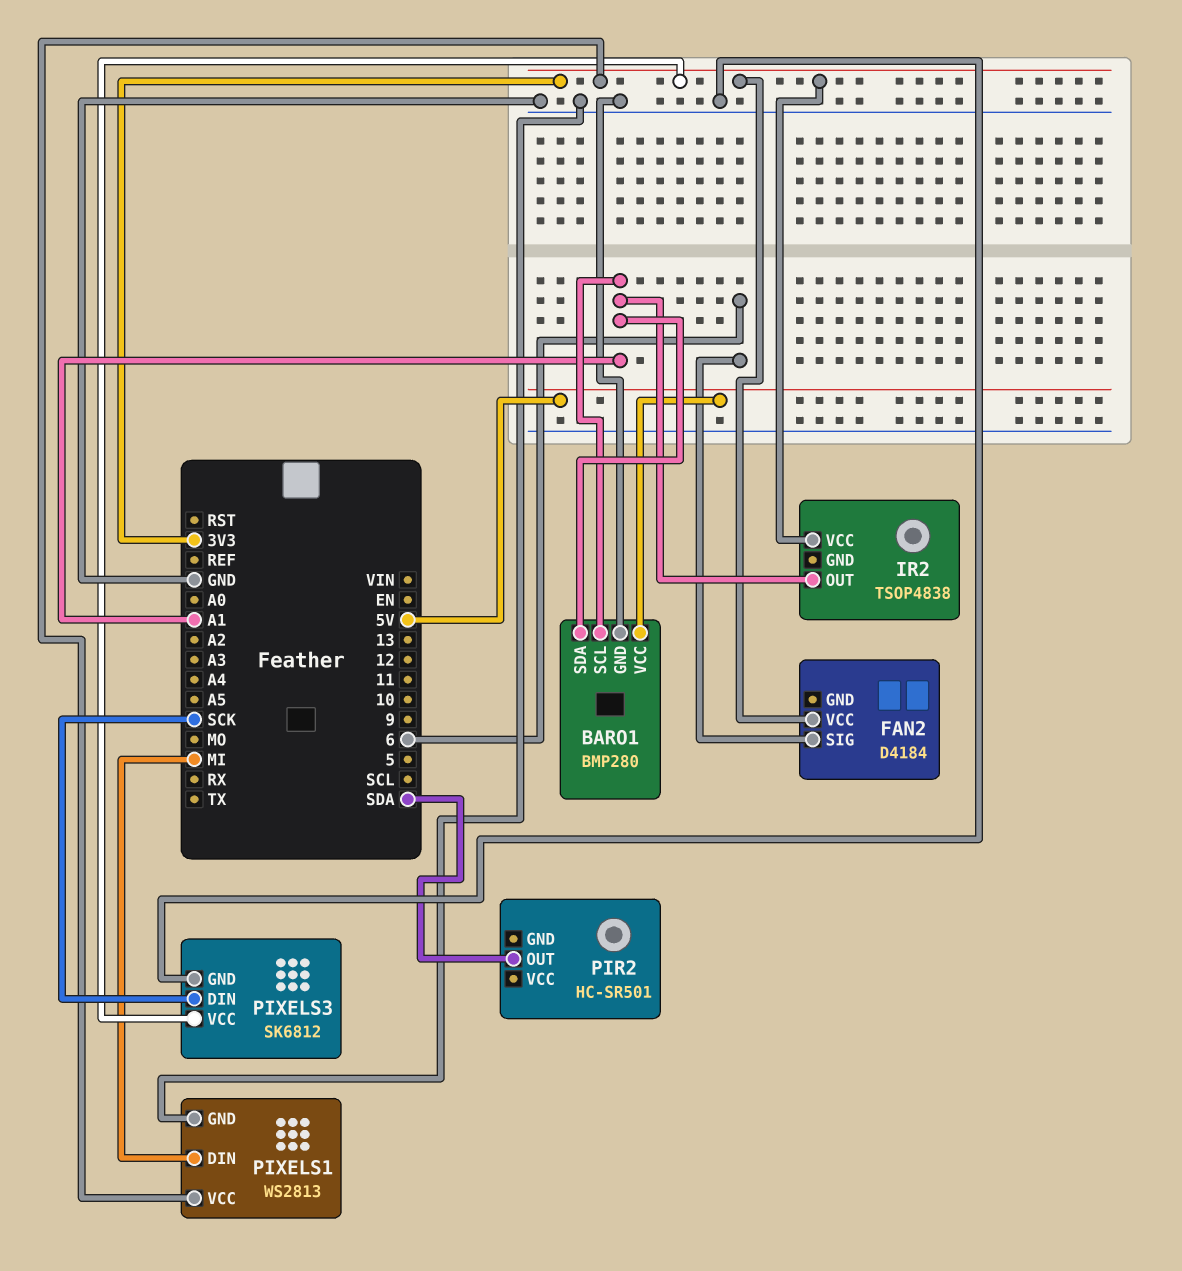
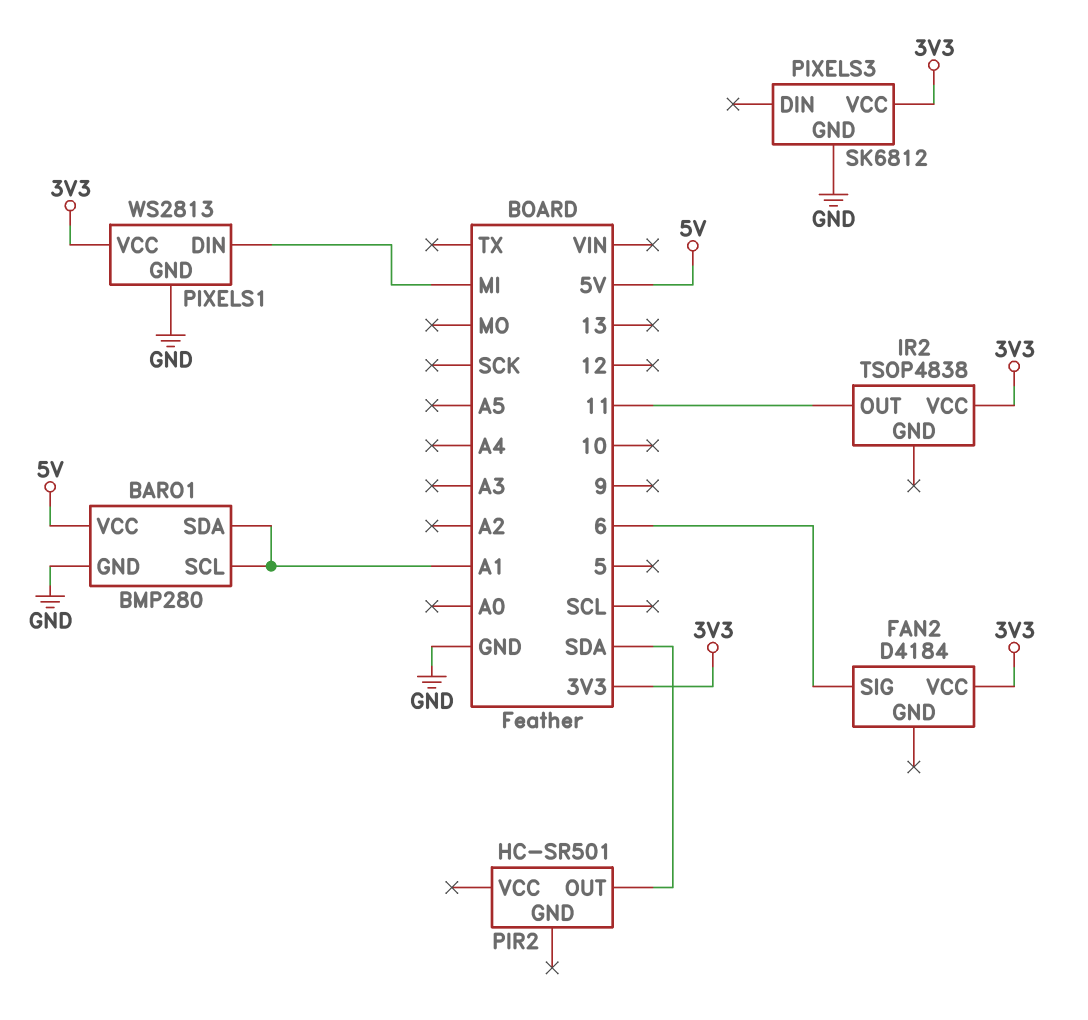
IR2 pin OUT: A1 -> 11
PIXELS3 pin DIN: SCK -> none

